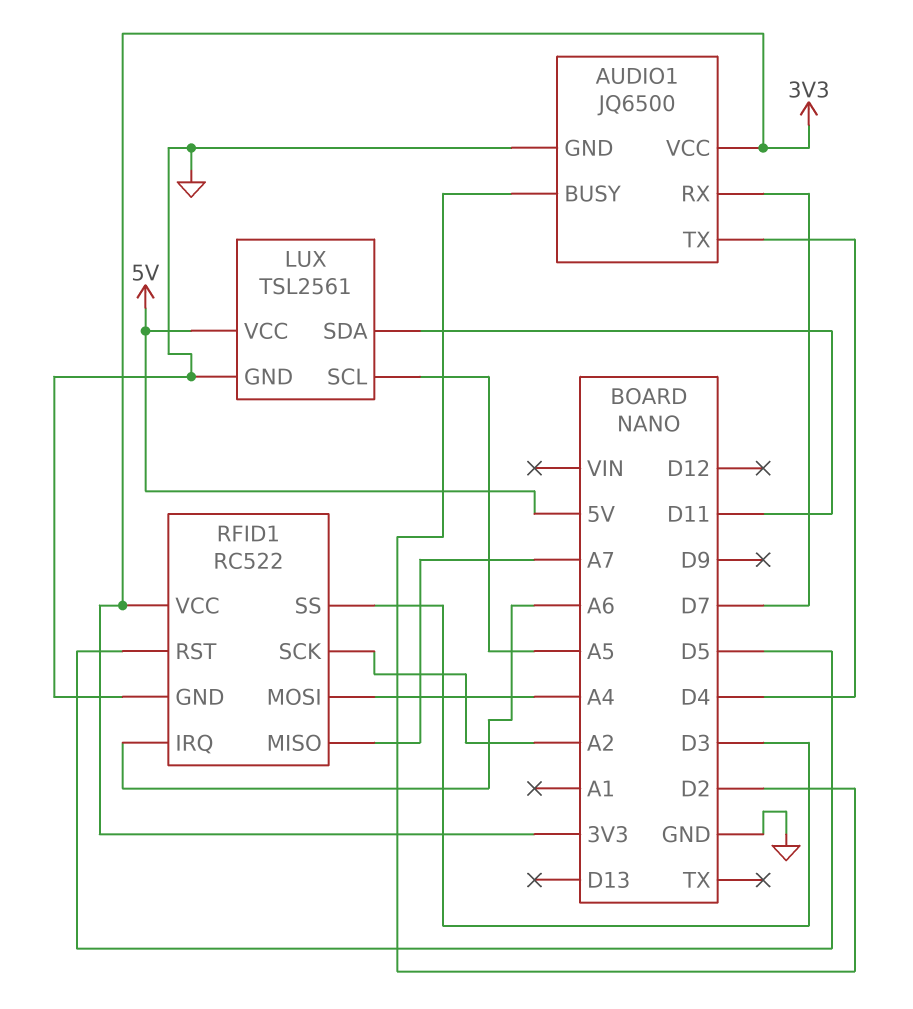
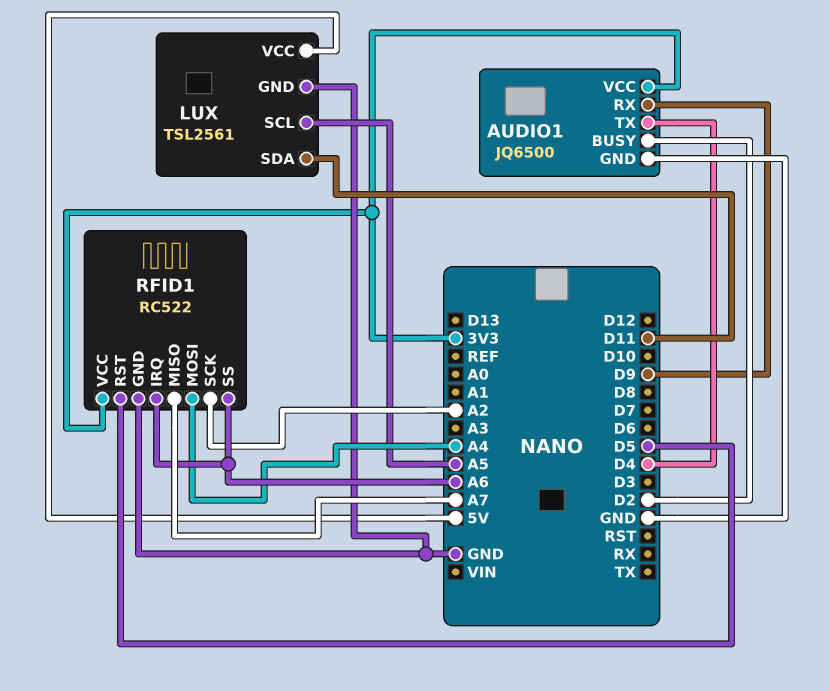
AUDIO1 pin RX: D7 -> D9
RFID1 pin SS: D3 -> A6

